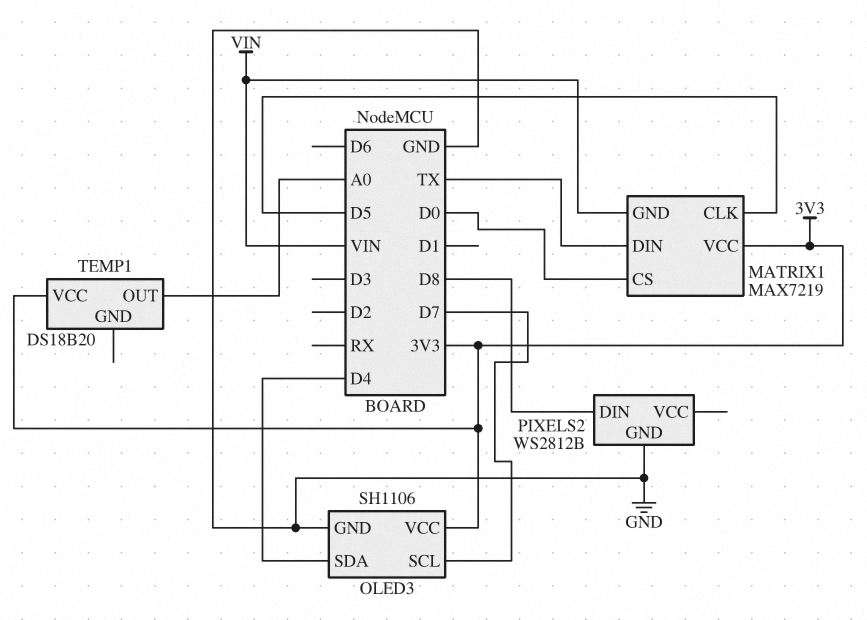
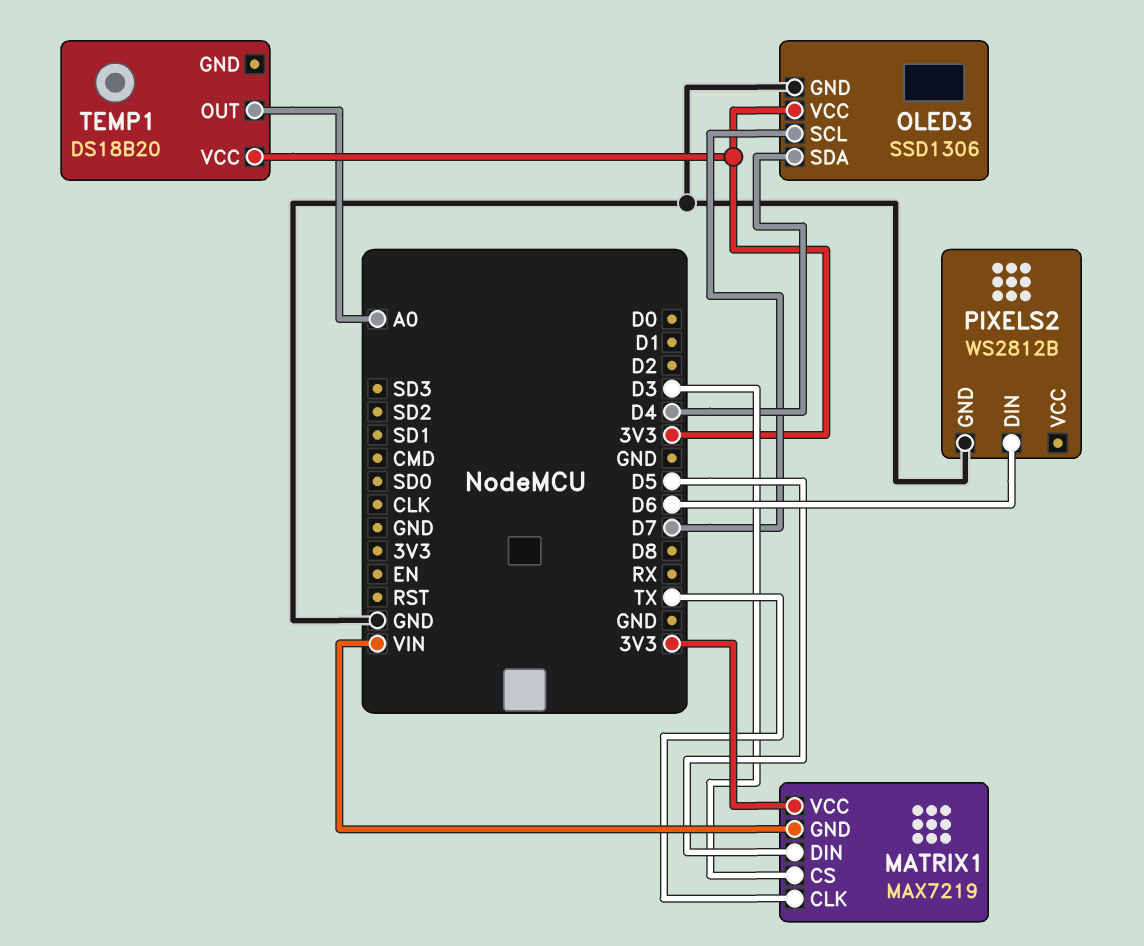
MATRIX1 pin CLK: D5 -> TX
MATRIX1 pin CS: D0 -> D3
MATRIX1 pin DIN: TX -> D5
OLED3: SH1106 -> SSD1306
PIXELS2 pin DIN: D8 -> D6

